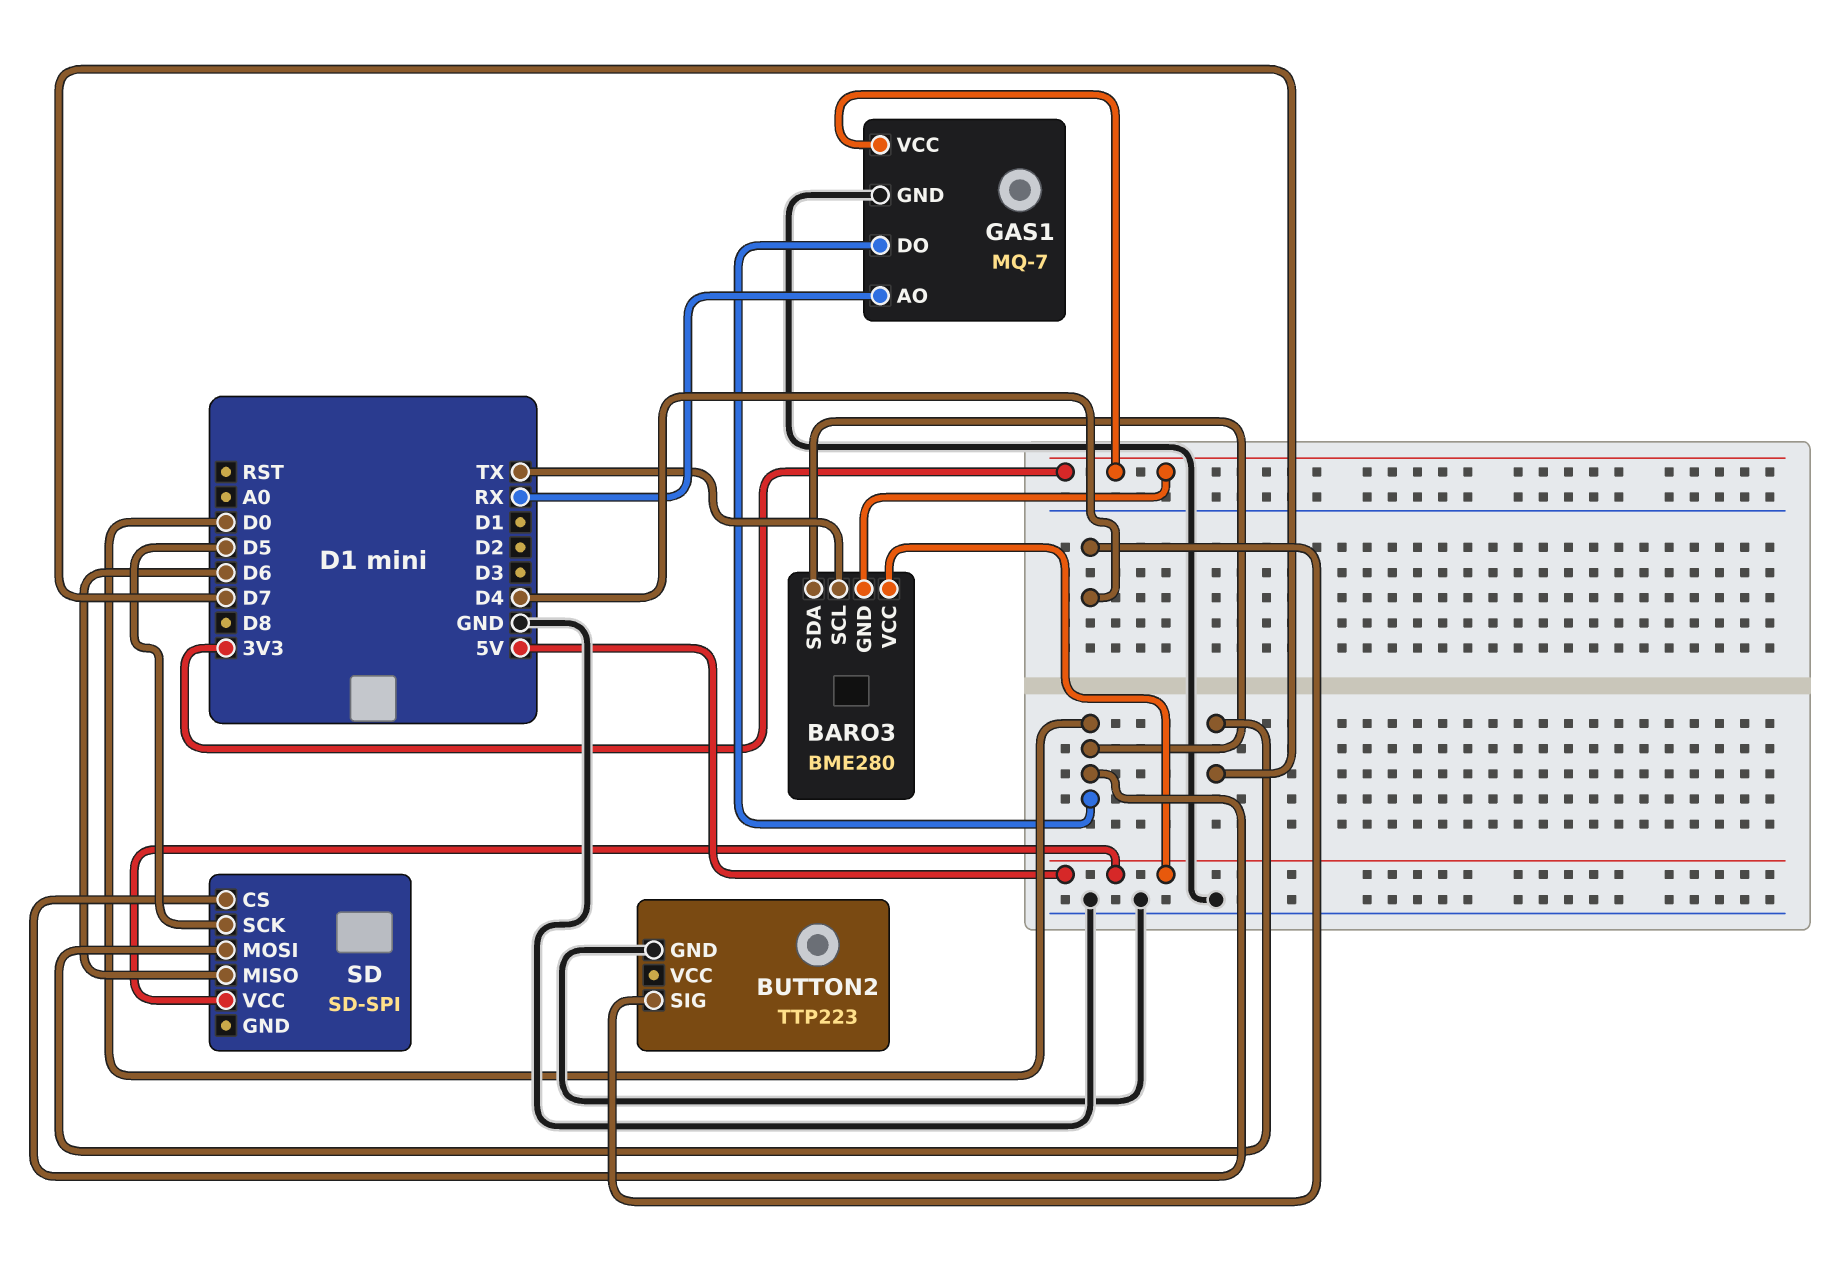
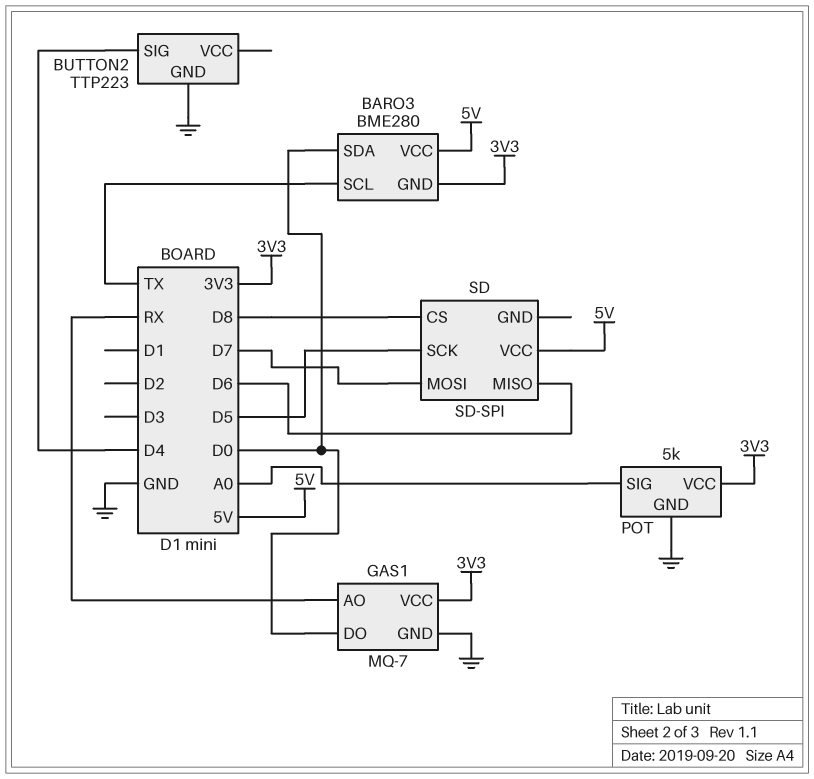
POT: none -> 5k
POT pin GND: none -> GND
POT pin SIG: none -> A0
POT pin VCC: none -> 3V3
SD pin CS: D0 -> D8

